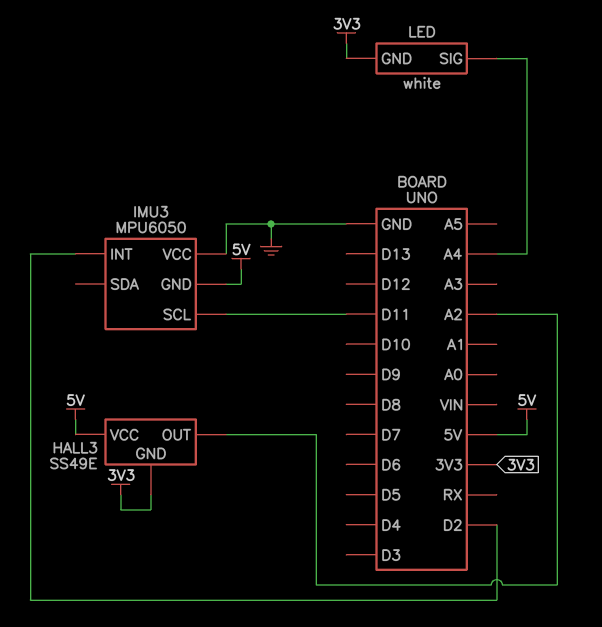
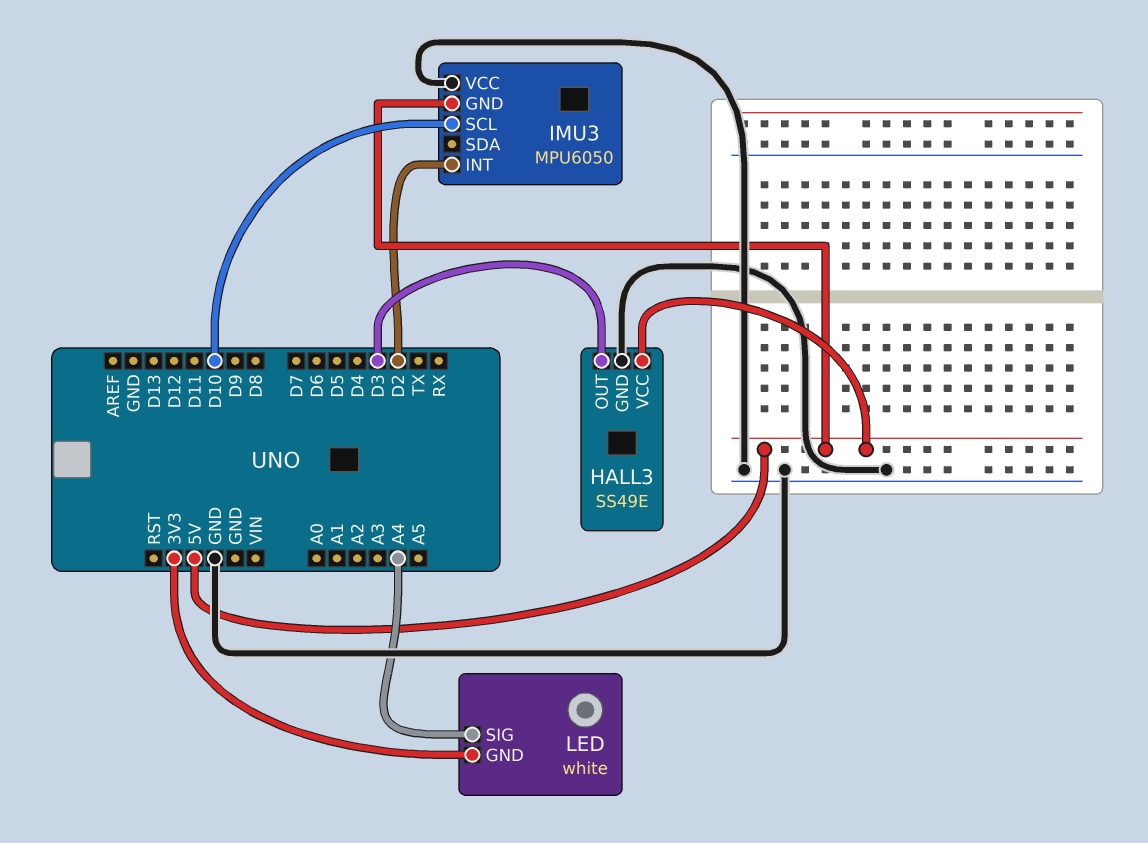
HALL3 pin GND: 3V3 -> GND
HALL3 pin OUT: A2 -> D3
IMU3 pin SCL: D11 -> D10

